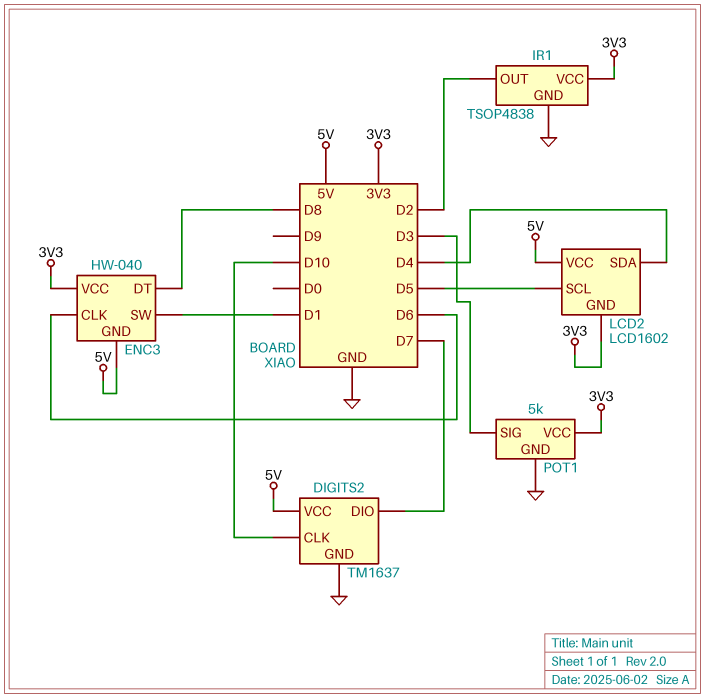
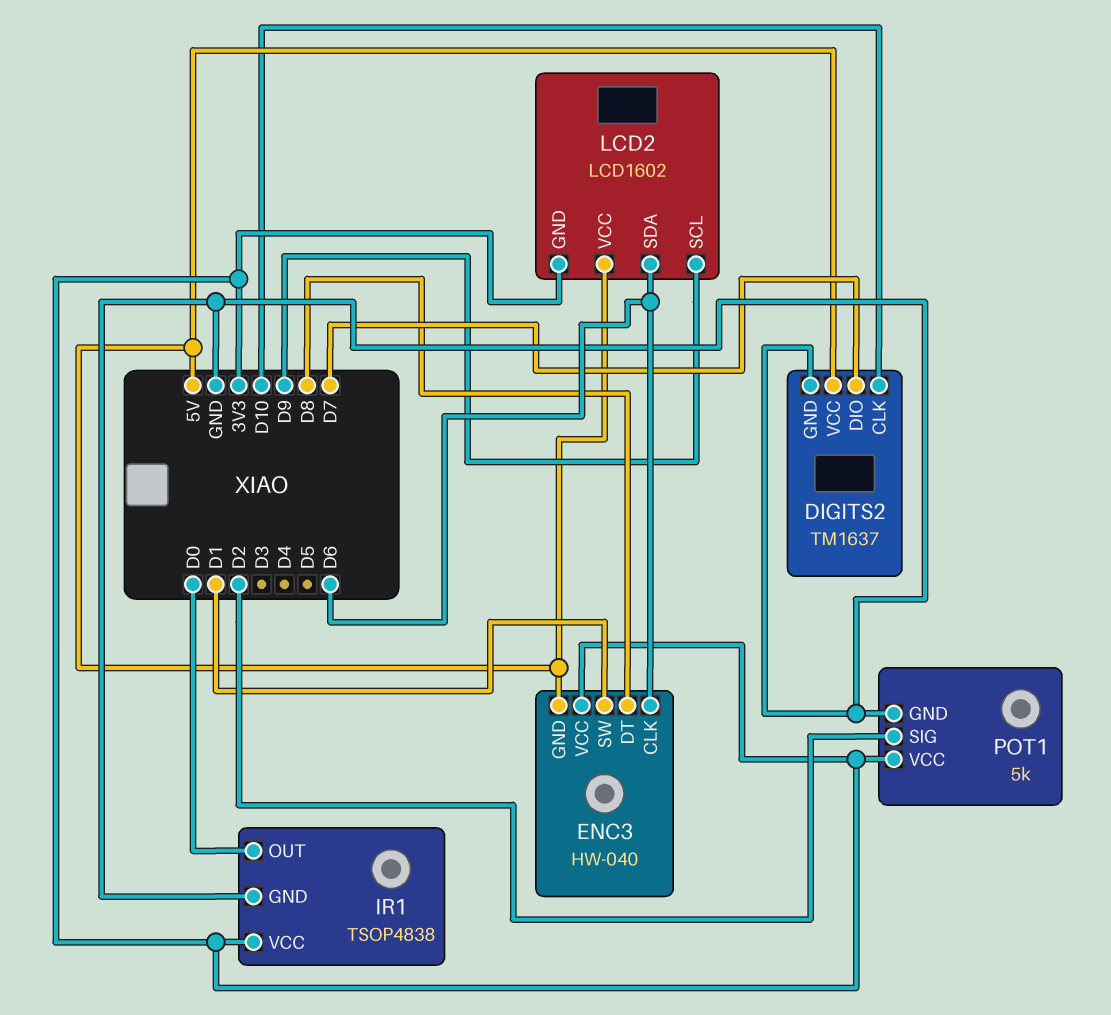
IR1 pin OUT: D2 -> D0
LCD2 pin SCL: D5 -> D9
LCD2 pin SDA: D4 -> D6
POT1 pin SIG: D3 -> D2

